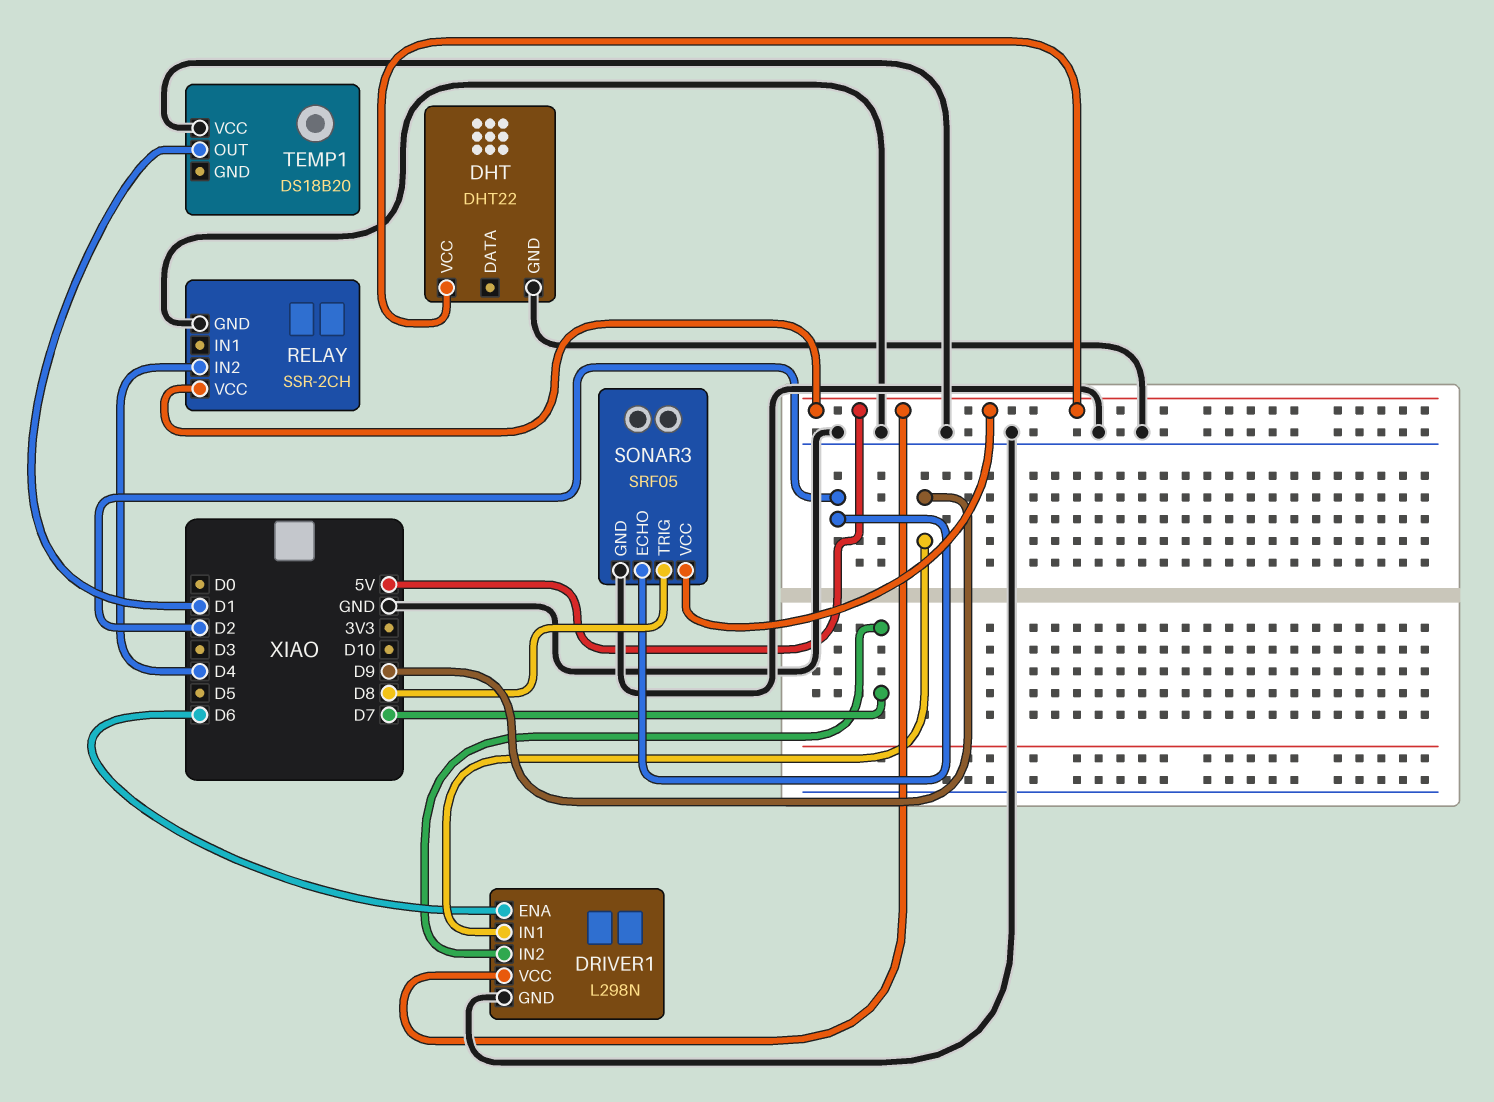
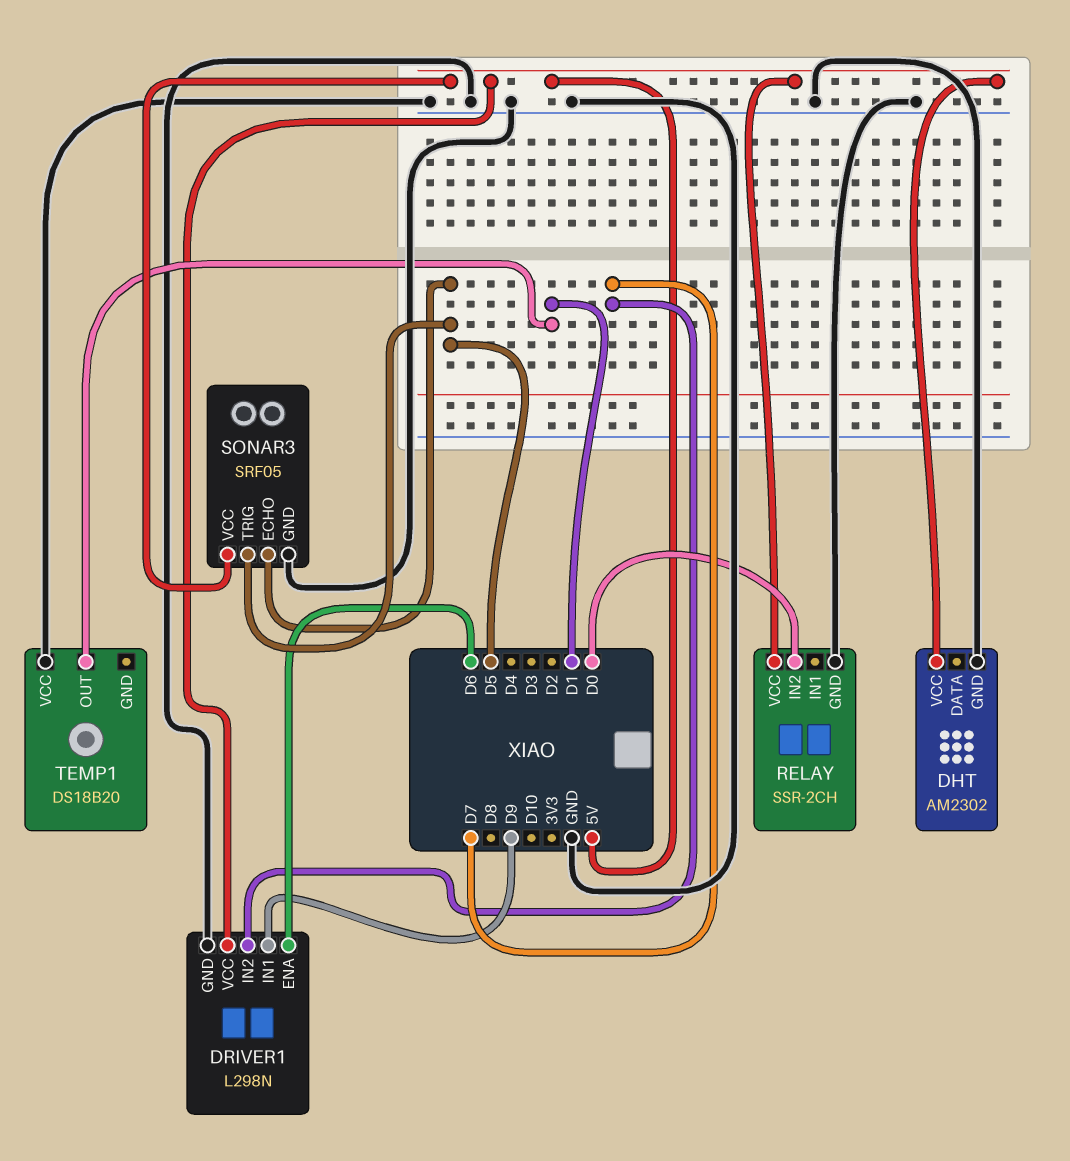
DHT: DHT22 -> AM2302
RELAY pin IN2: D4 -> D0
SONAR3 pin ECHO: D2 -> D5
SONAR3 pin TRIG: D8 -> D5

